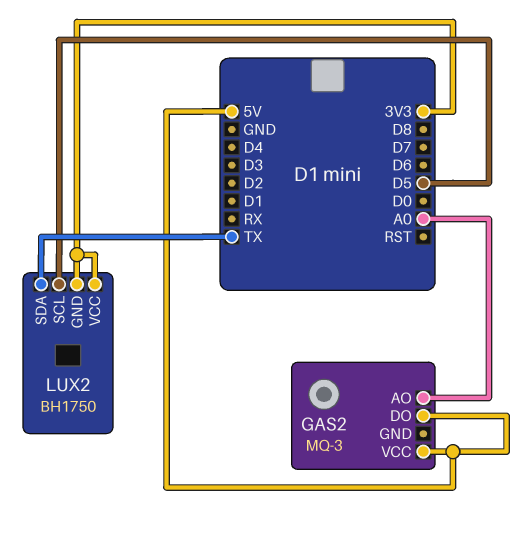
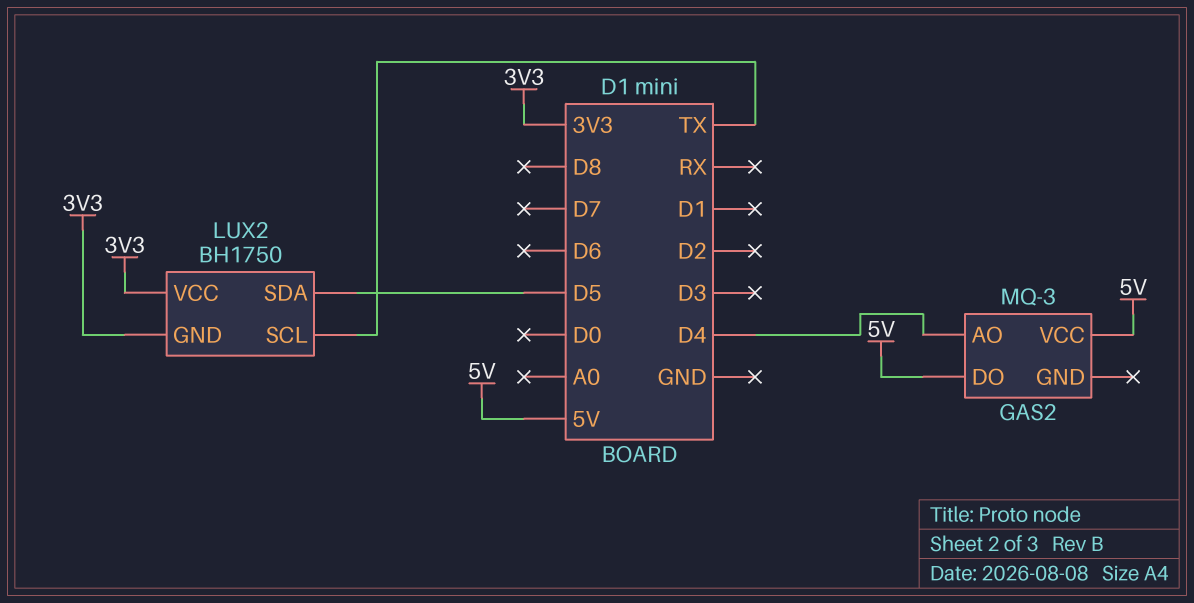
GAS2 pin AO: A0 -> D4
LUX2 pin SCL: D5 -> TX
LUX2 pin SDA: TX -> D5

